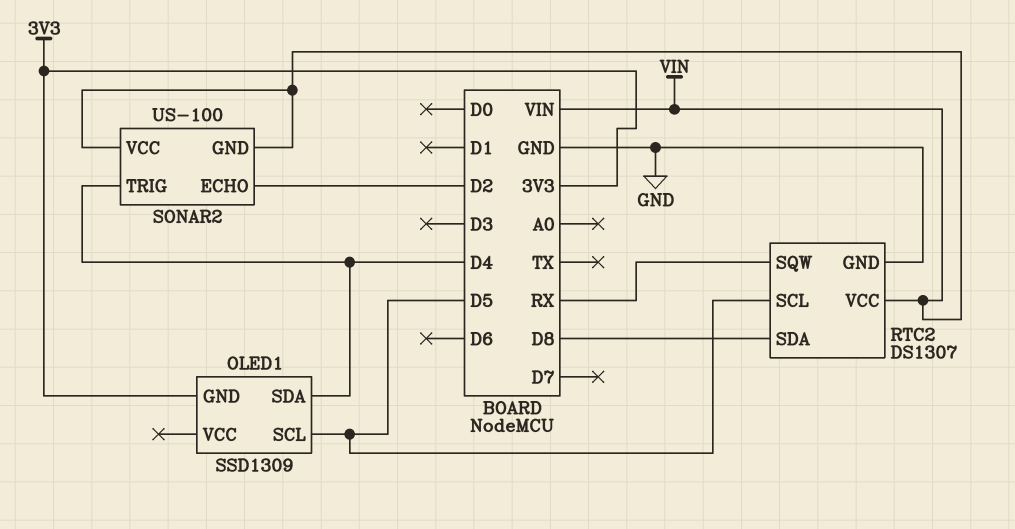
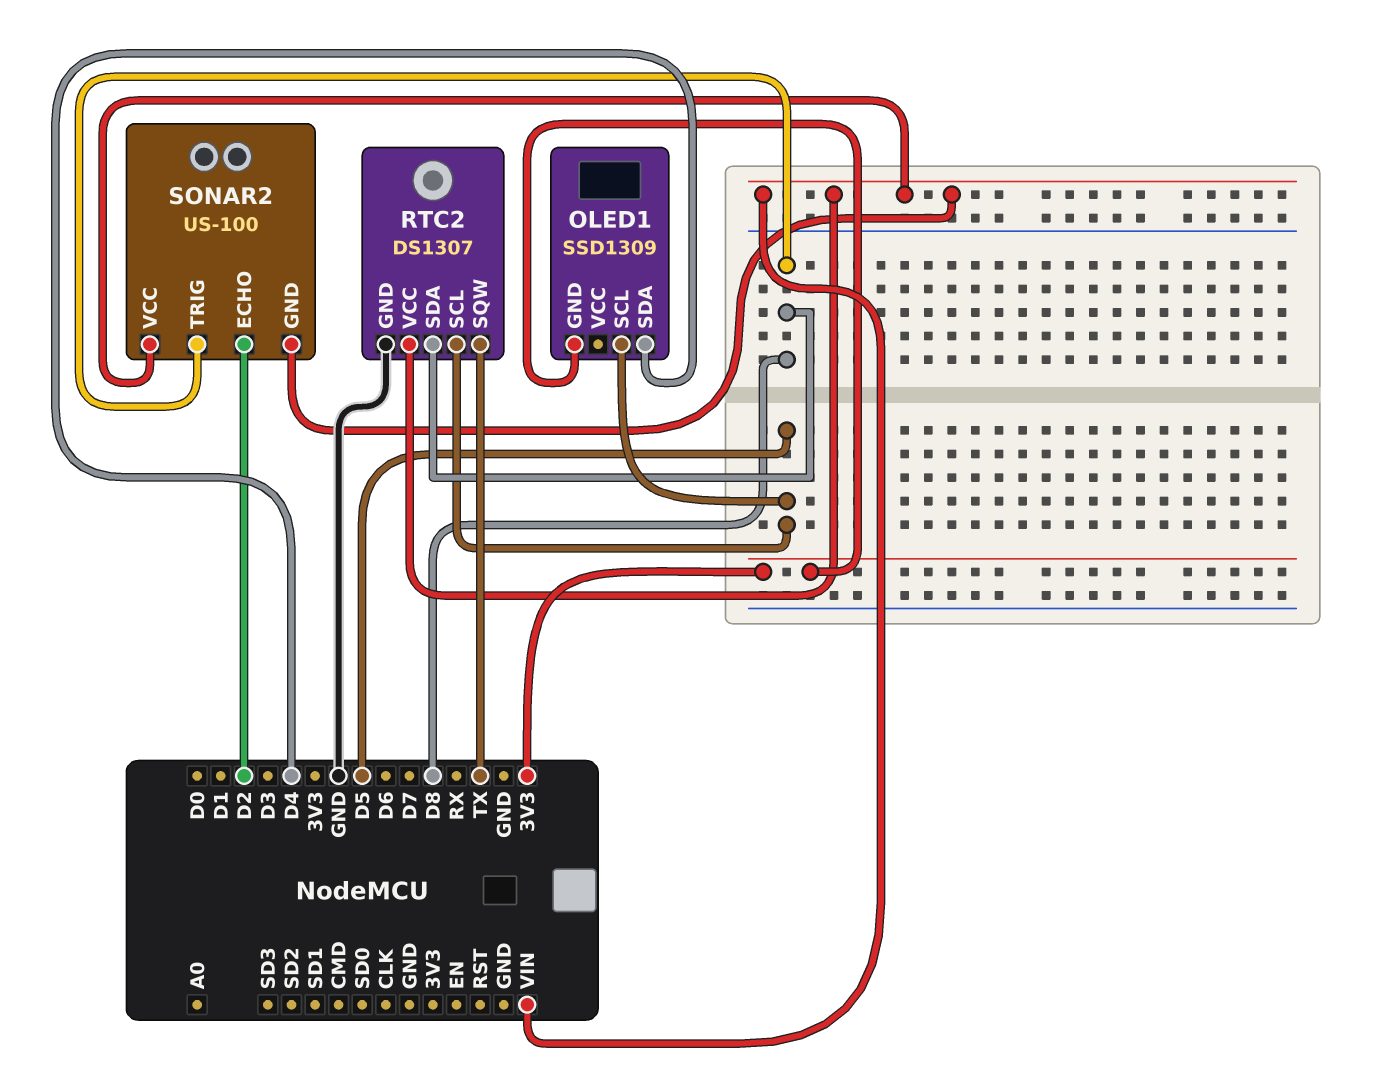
RTC2 pin SQW: RX -> TX
SONAR2 pin TRIG: D4 -> D8

